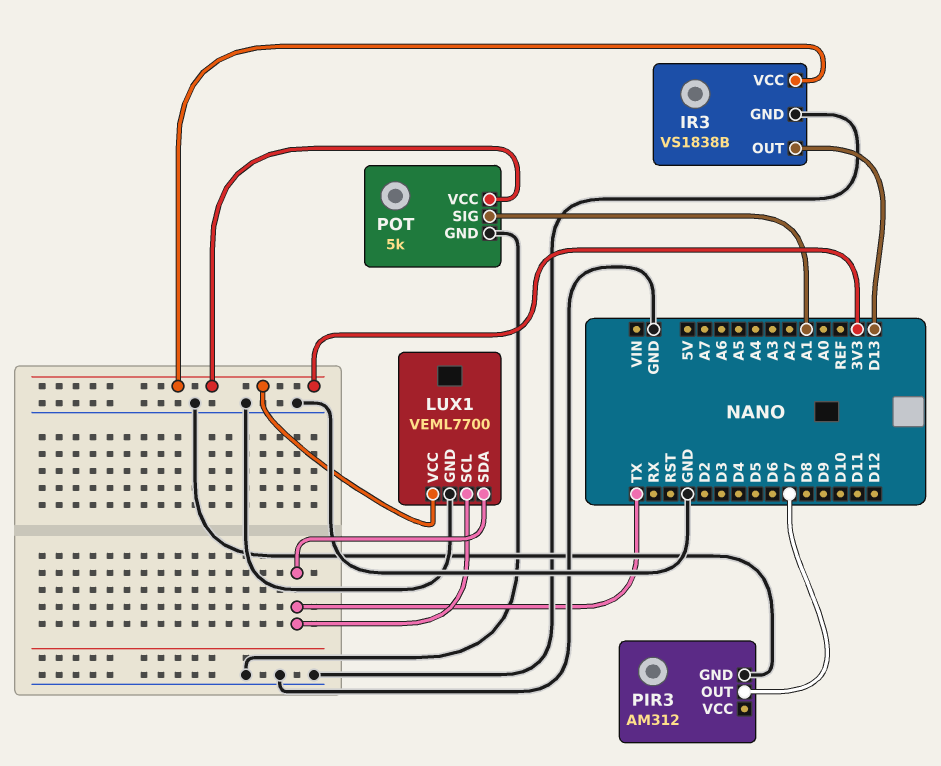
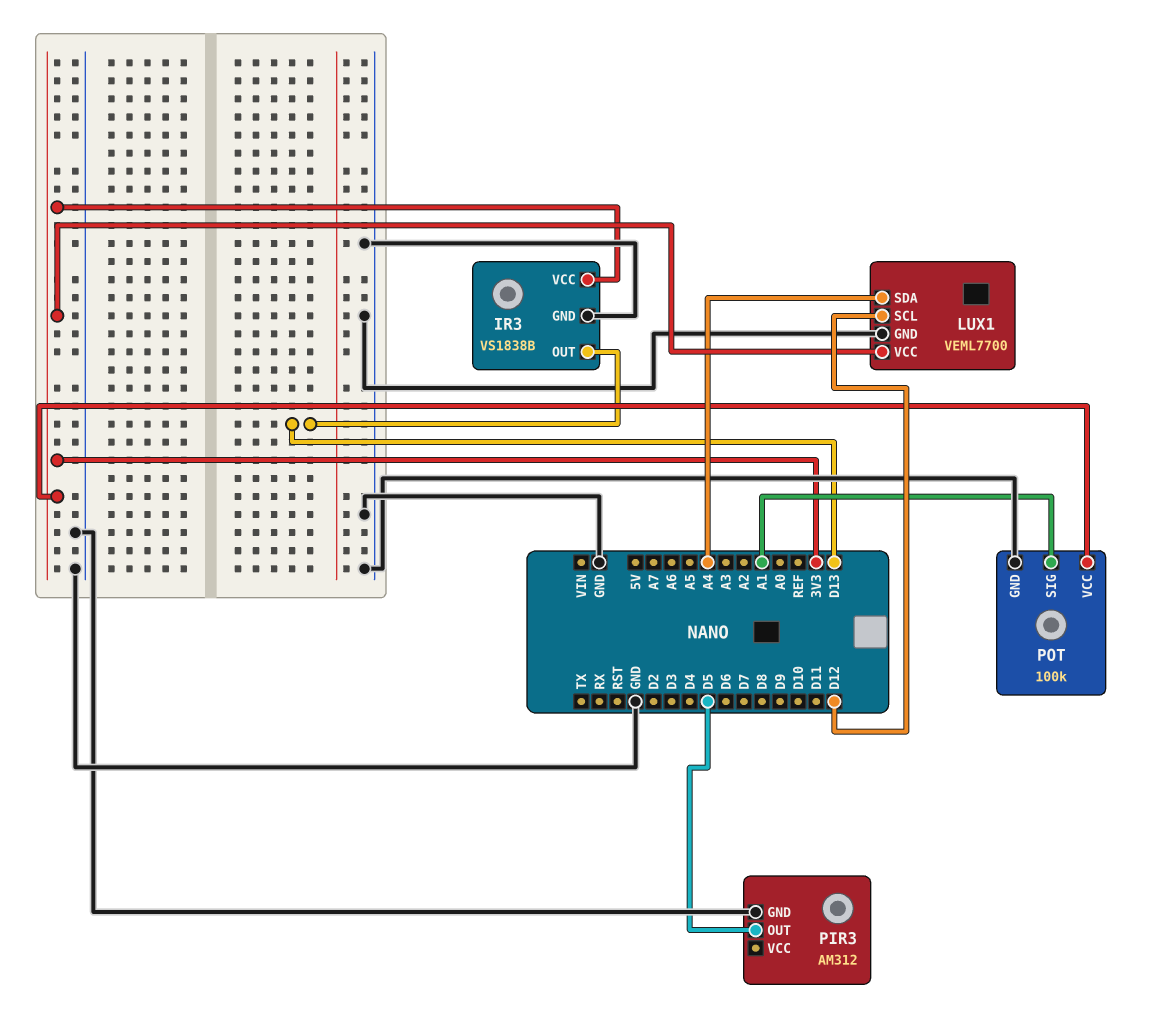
LUX1 pin SCL: TX -> D12
LUX1 pin SDA: TX -> A4
PIR3 pin OUT: D7 -> D5
POT: 5k -> 100k

